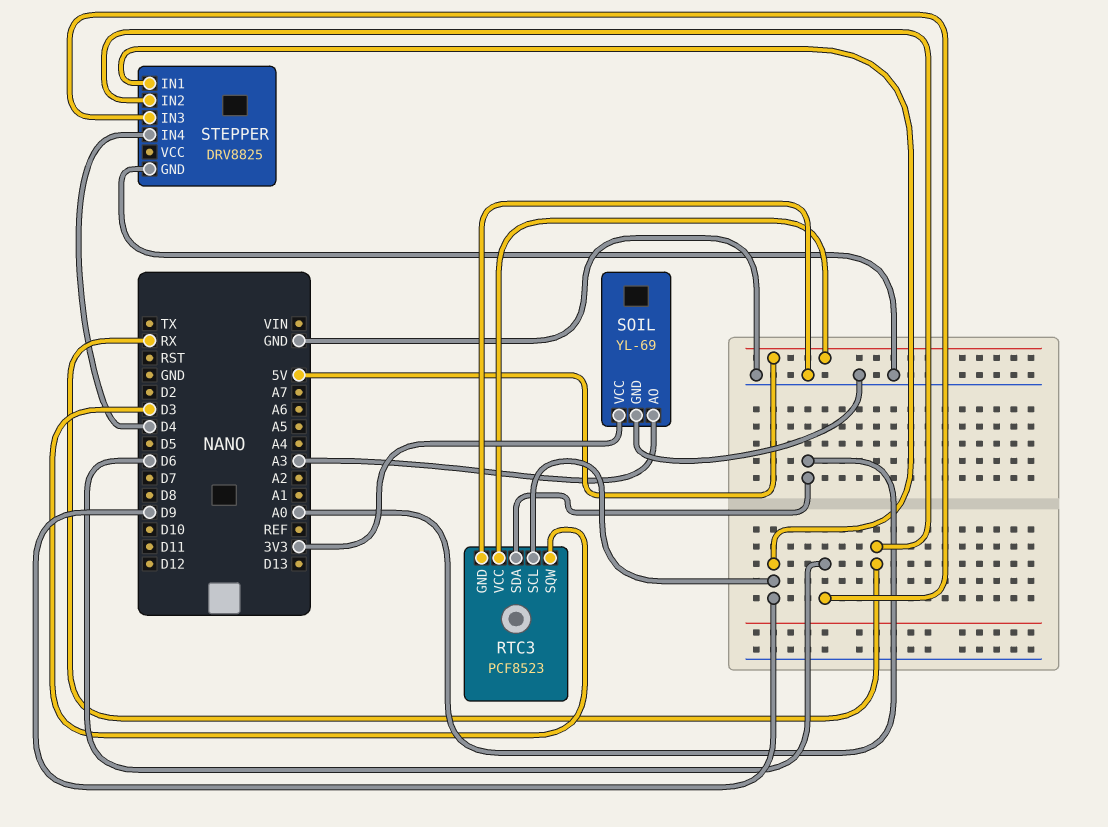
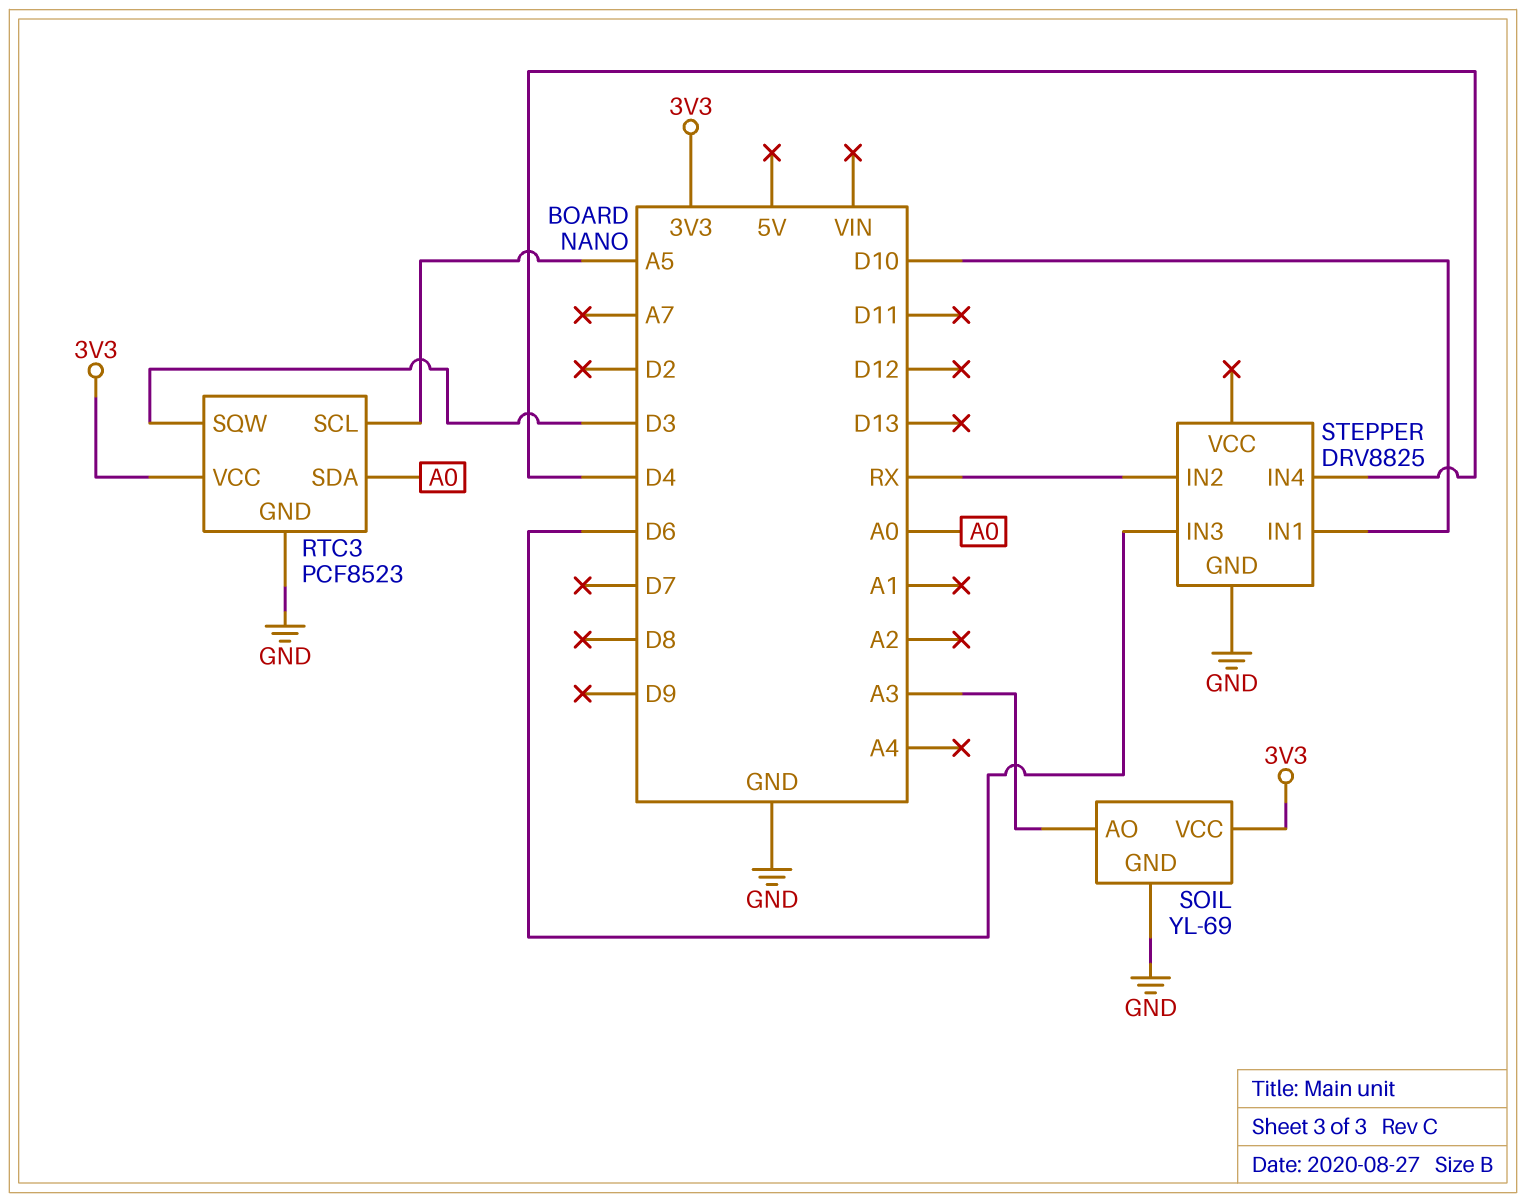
RTC3 pin SCL: D9 -> A5
RTC3 pin VCC: 5V -> 3V3
STEPPER pin IN1: D9 -> D10

